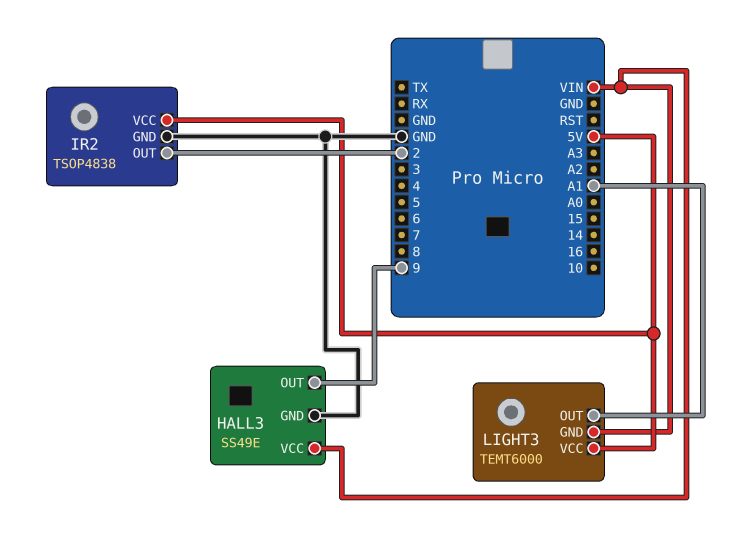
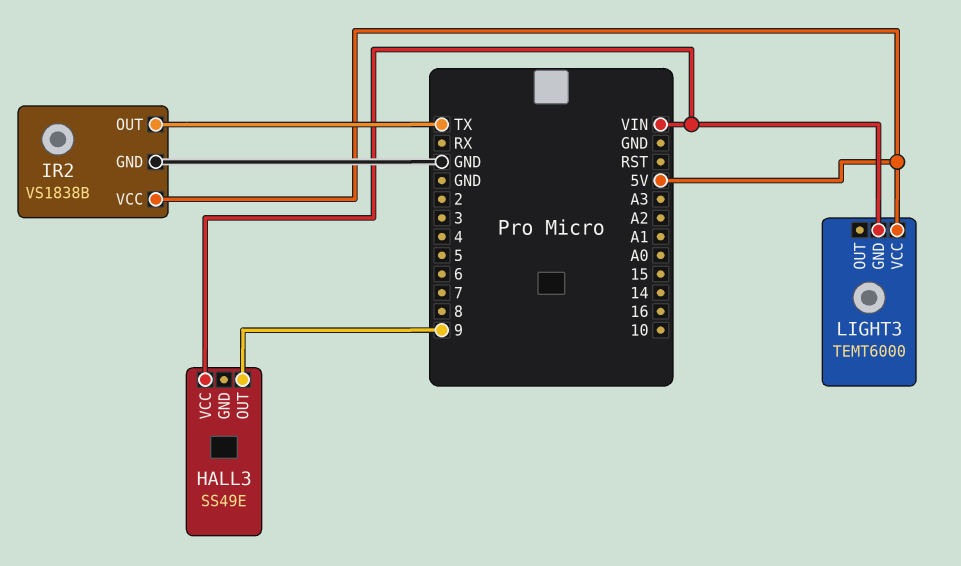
HALL3 pin GND: GND -> none
IR2: TSOP4838 -> VS1838B
IR2 pin OUT: 2 -> TX
LIGHT3 pin OUT: A1 -> none

